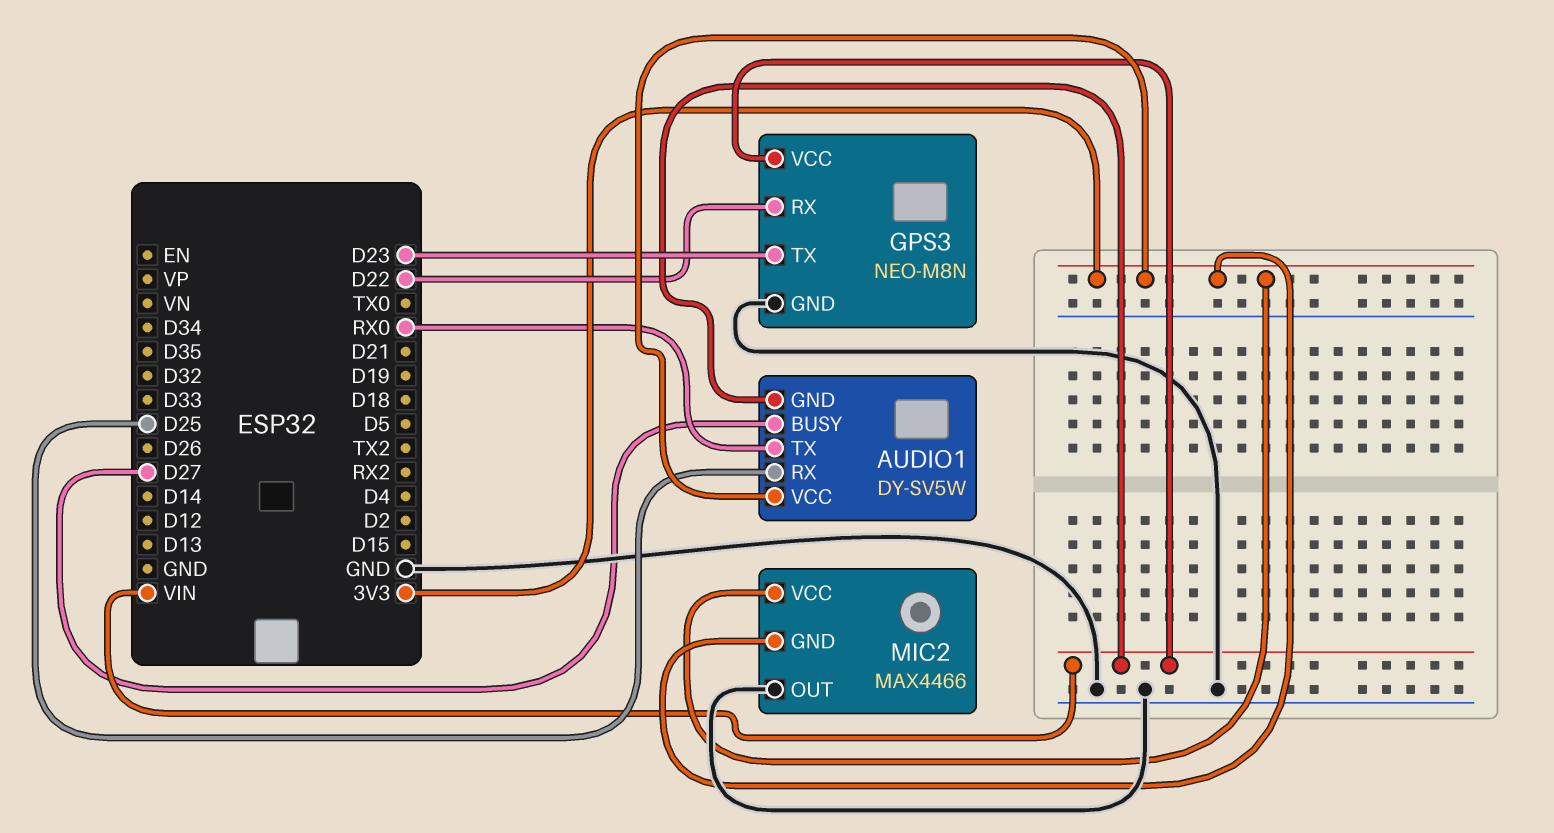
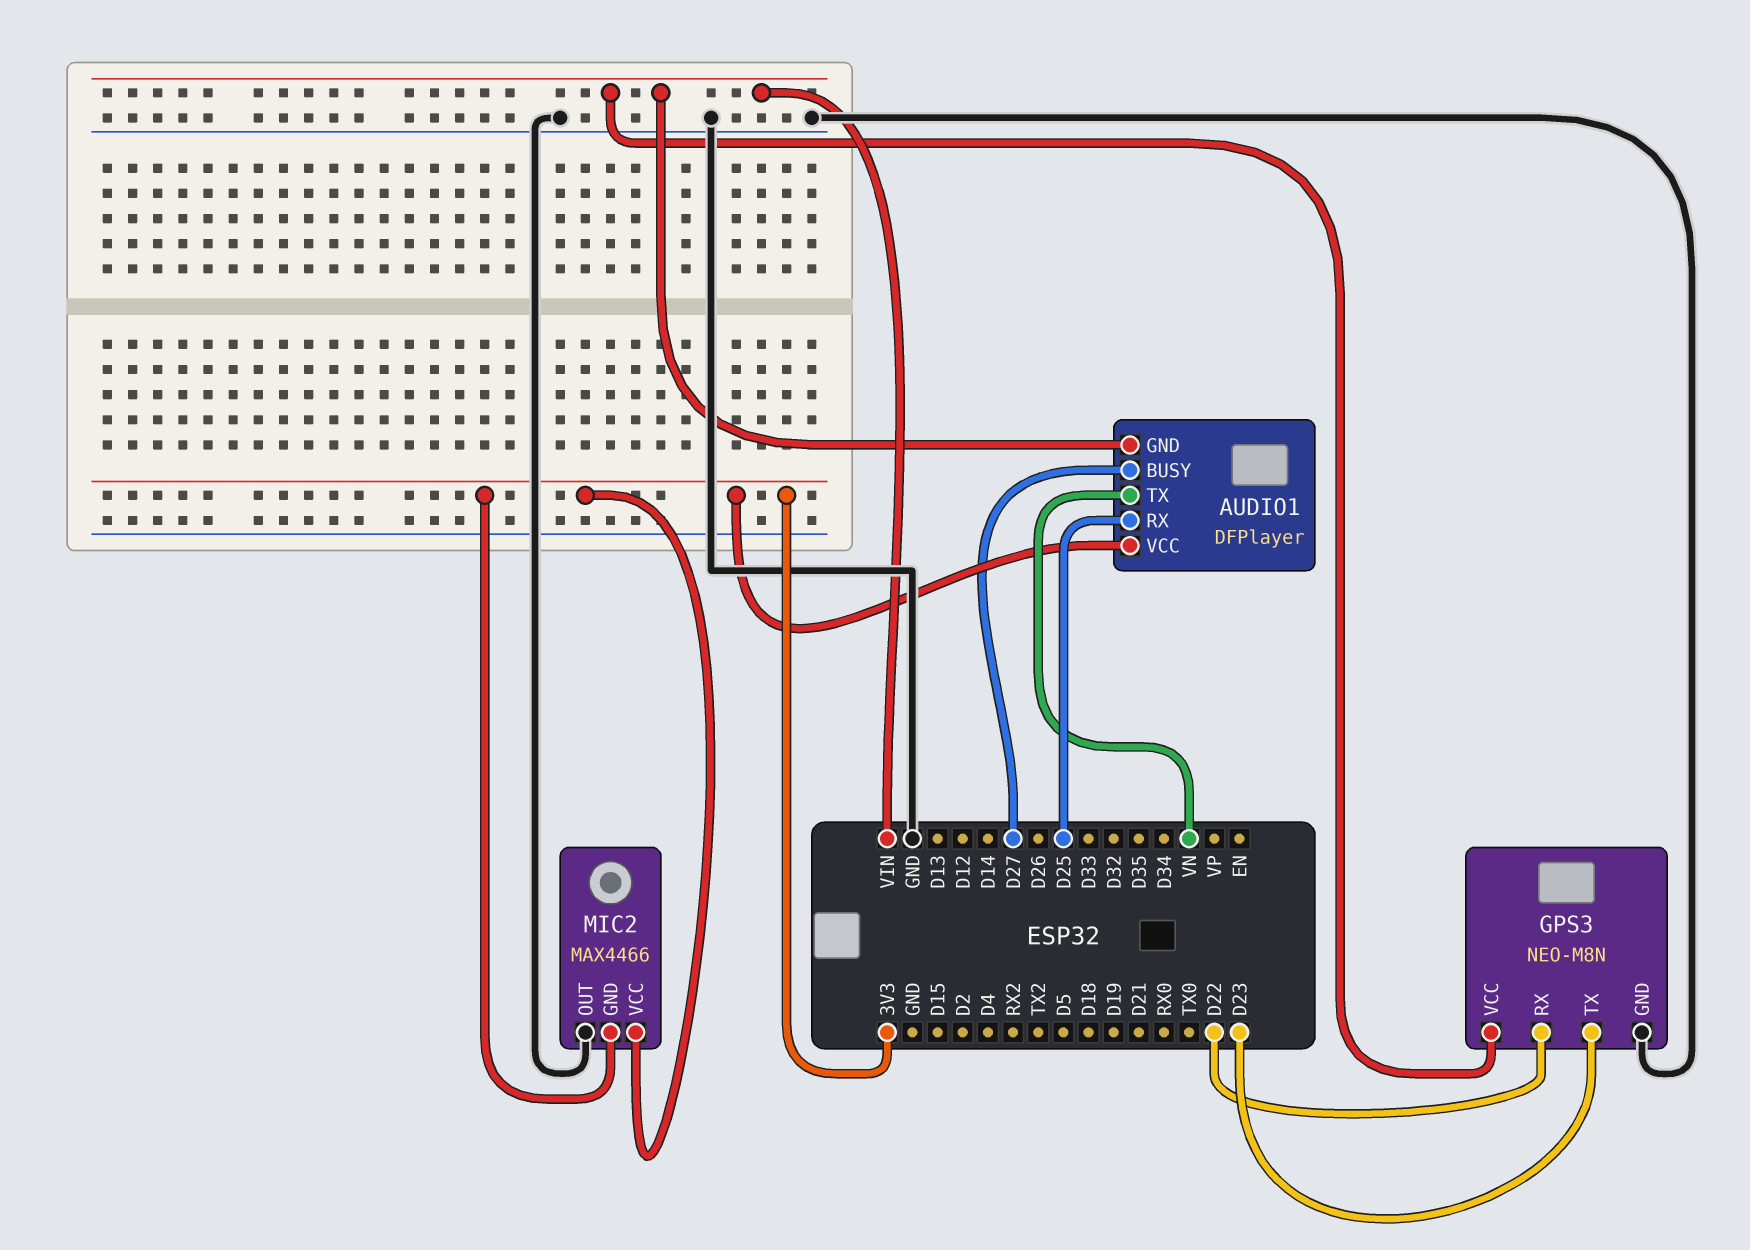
AUDIO1: DY-SV5W -> DFPlayer
AUDIO1 pin TX: RX0 -> VN

